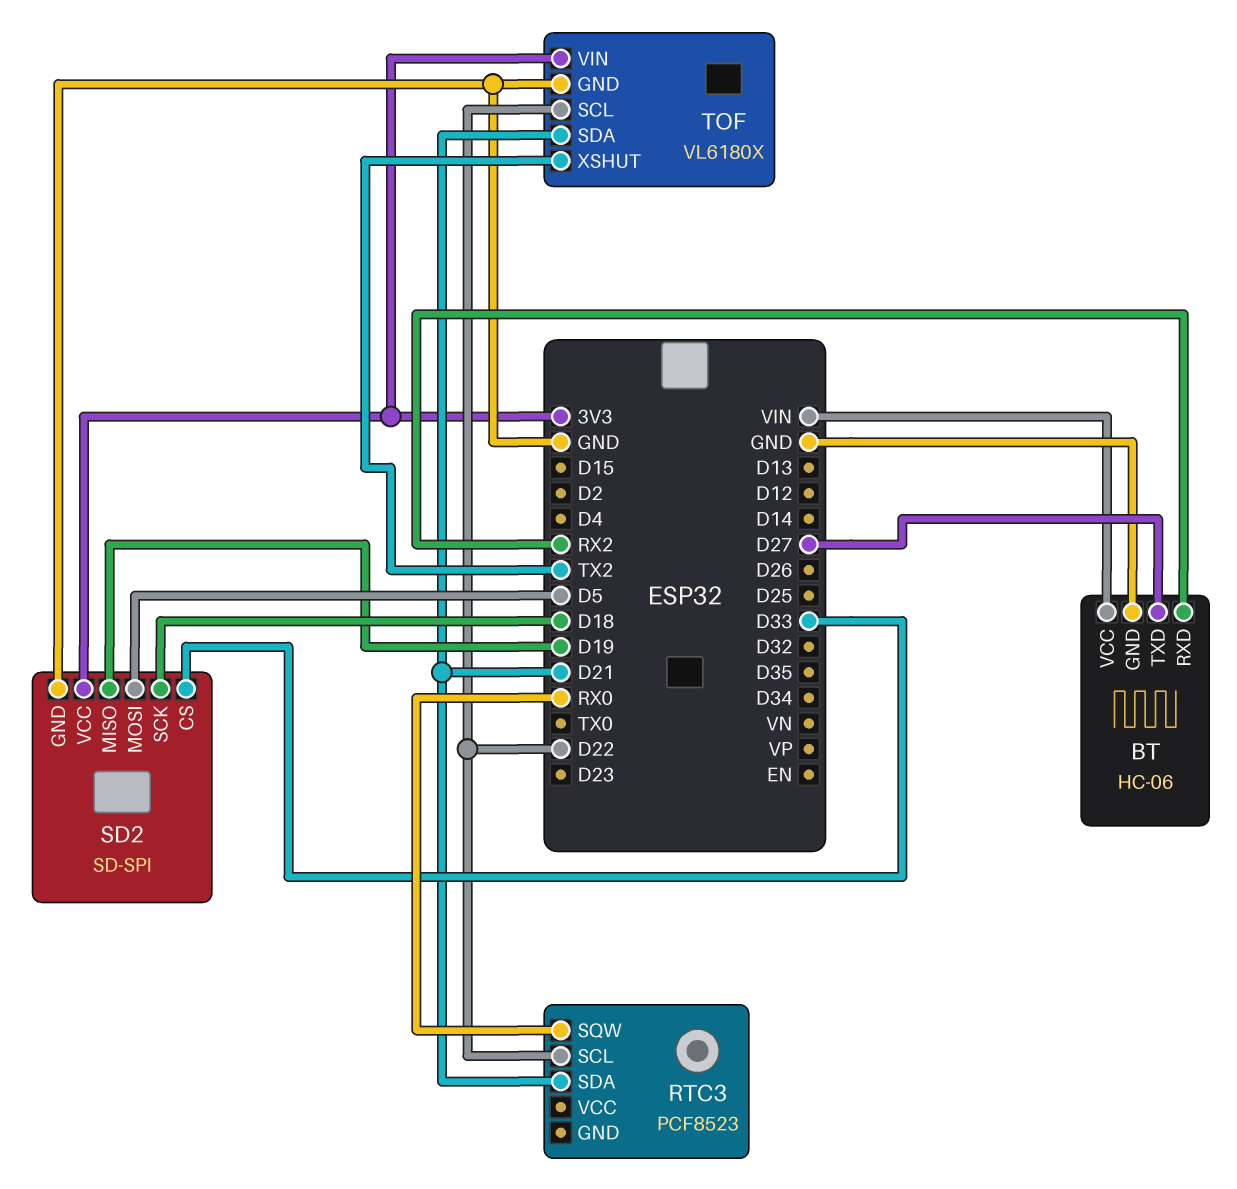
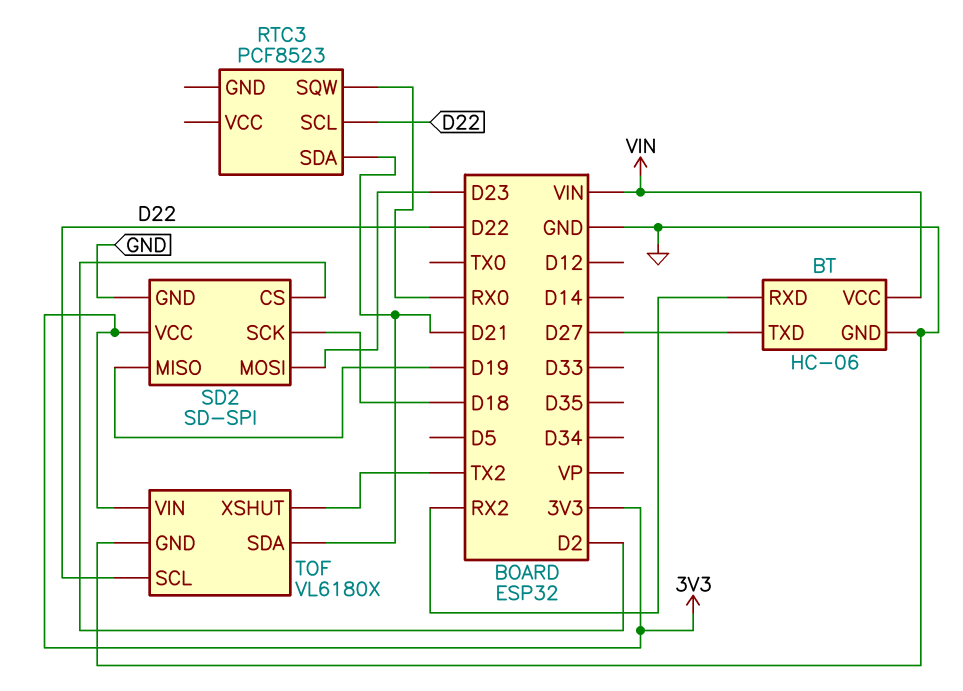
SD2 pin CS: D33 -> D2
SD2 pin MOSI: D5 -> D23

